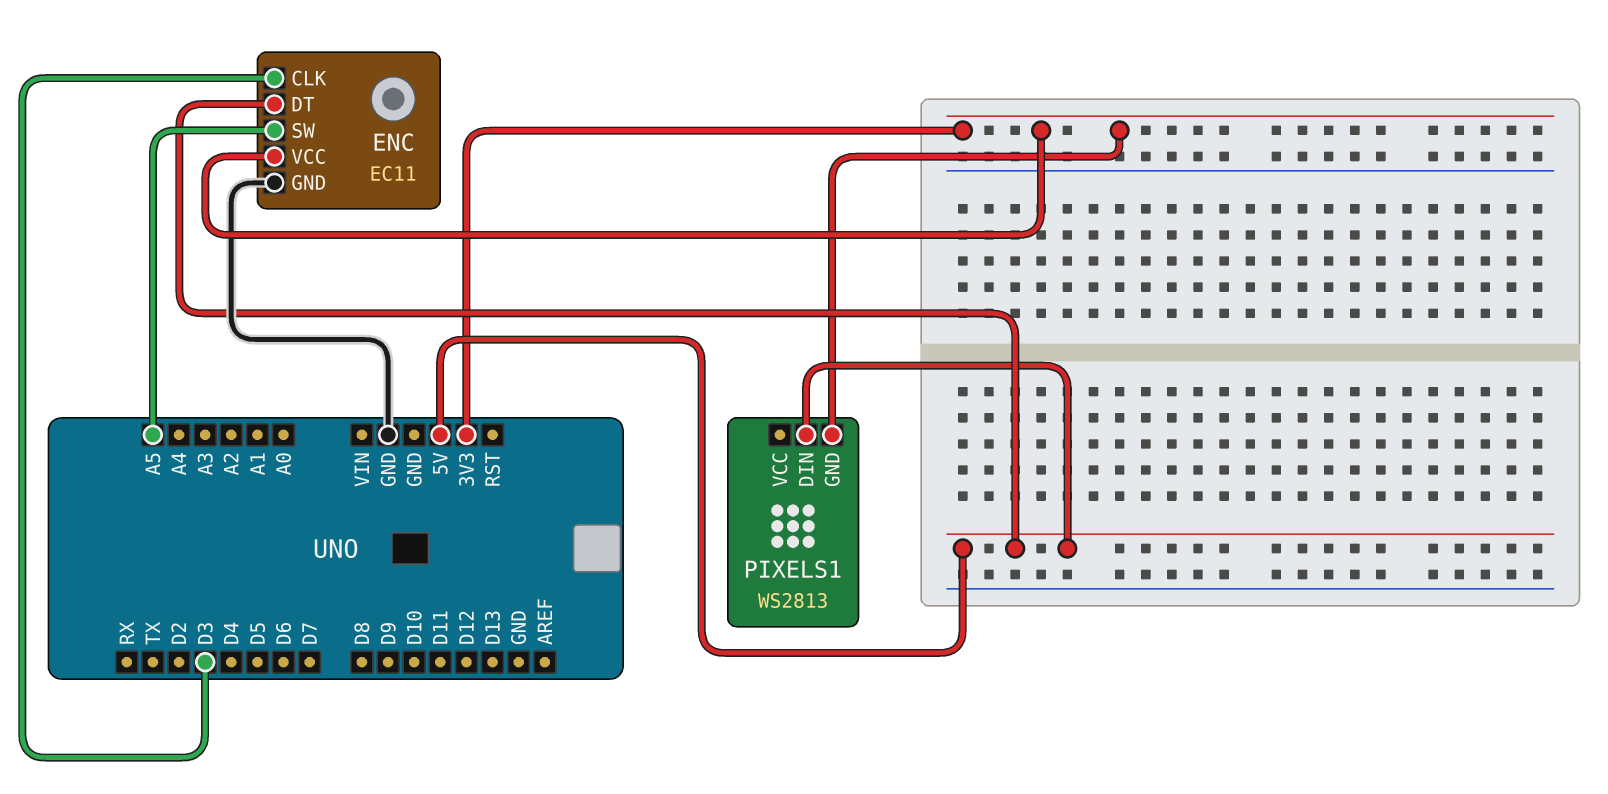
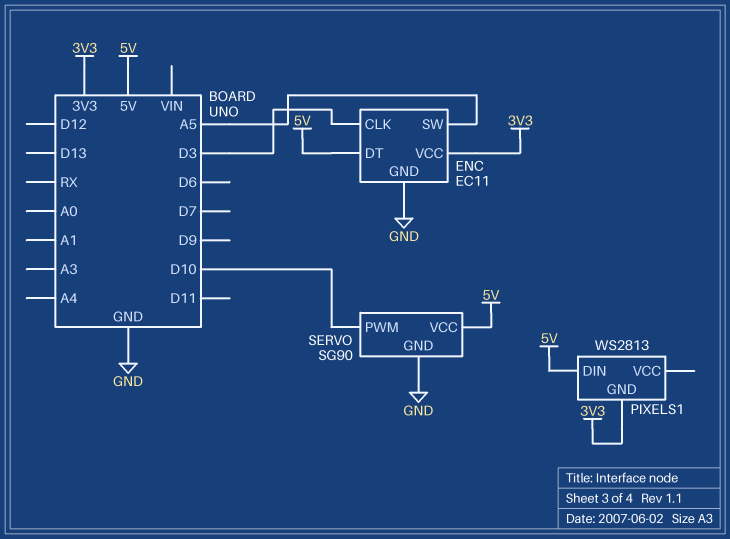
SERVO: none -> SG90
SERVO pin GND: none -> GND
SERVO pin PWM: none -> D10
SERVO pin VCC: none -> 5V

